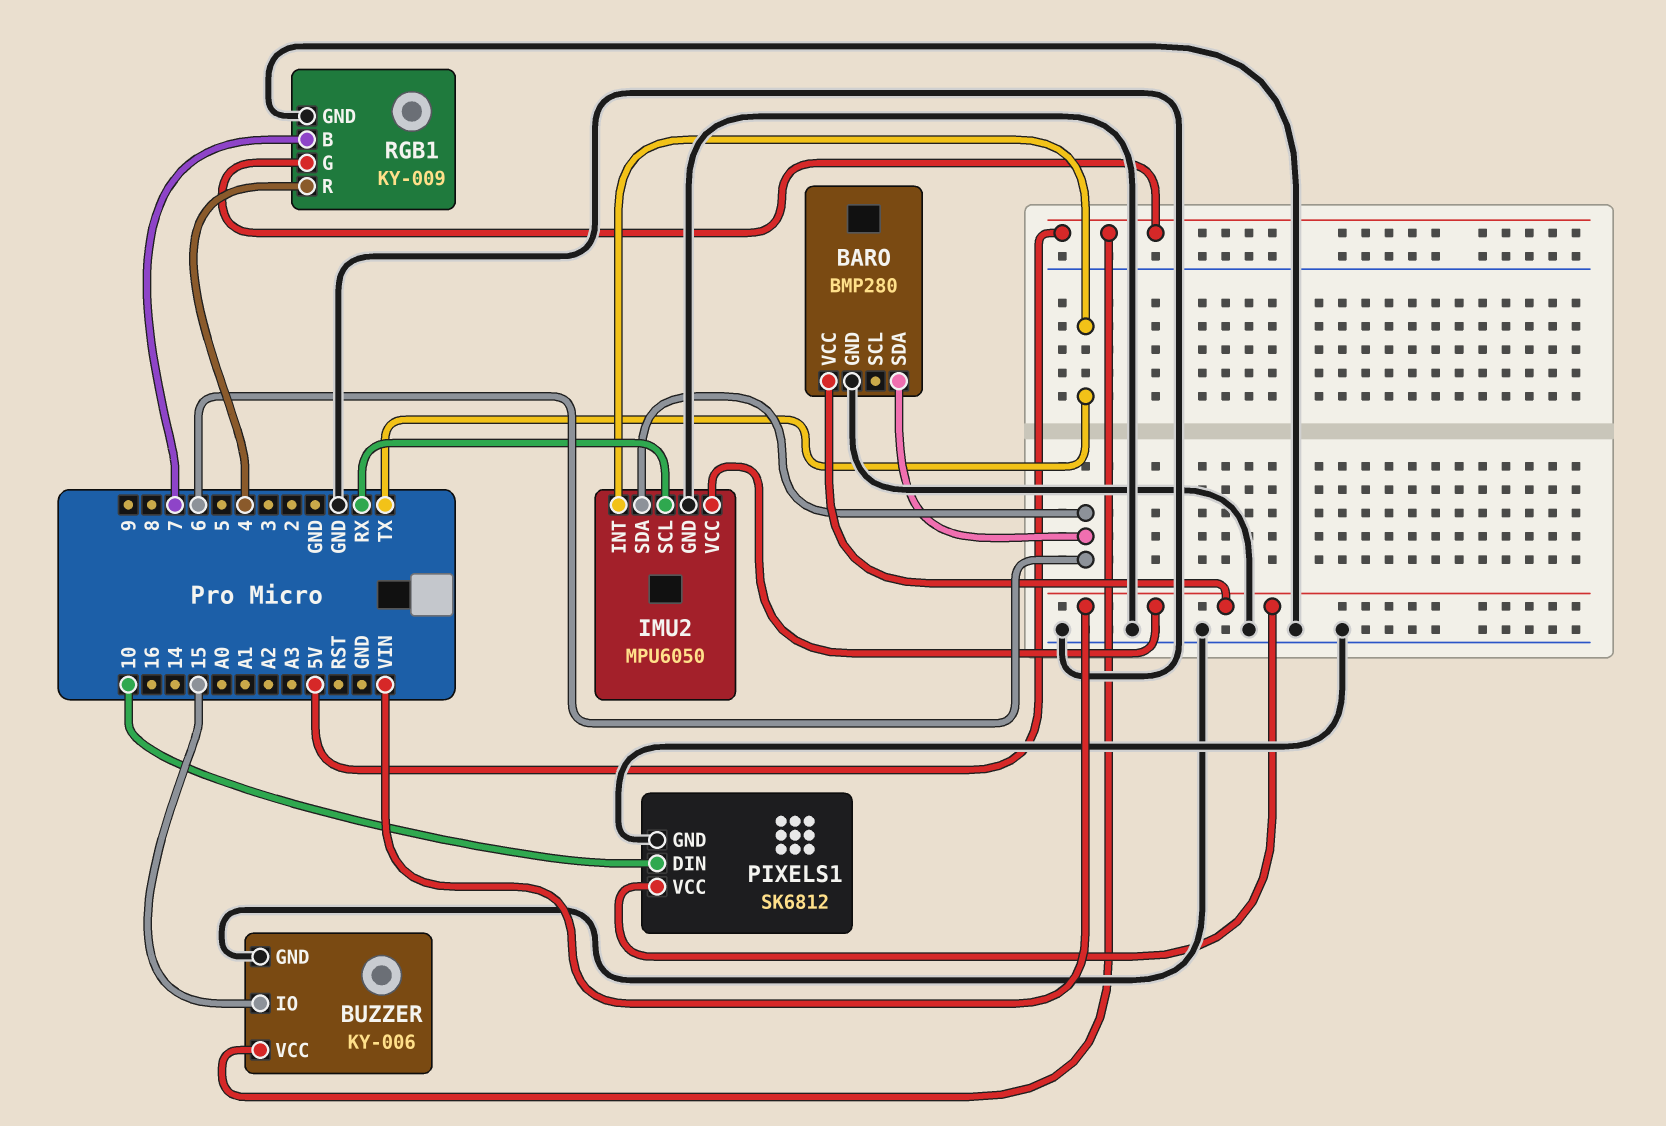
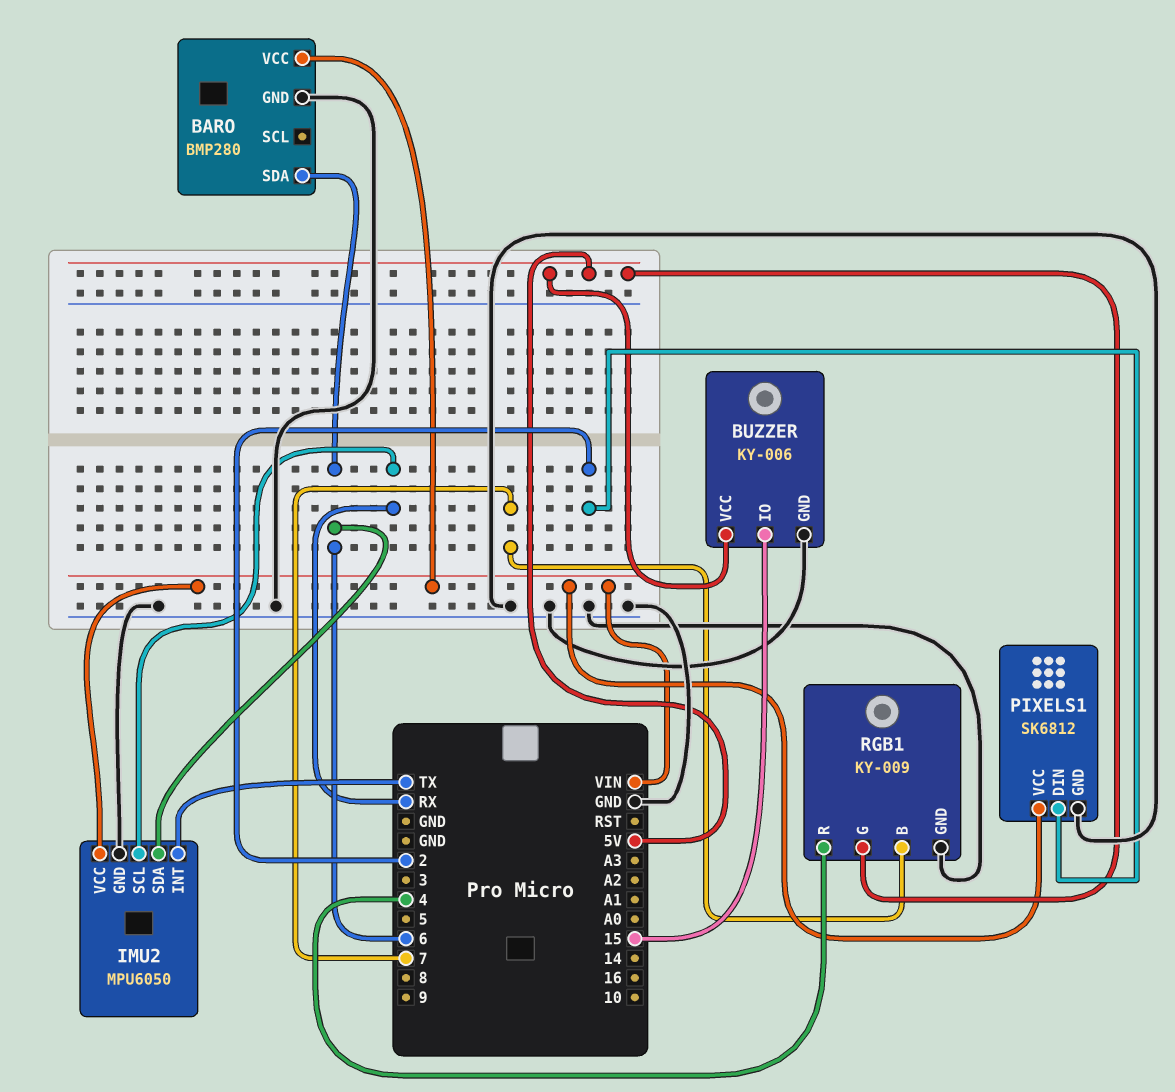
PIXELS1 pin DIN: 10 -> 2

